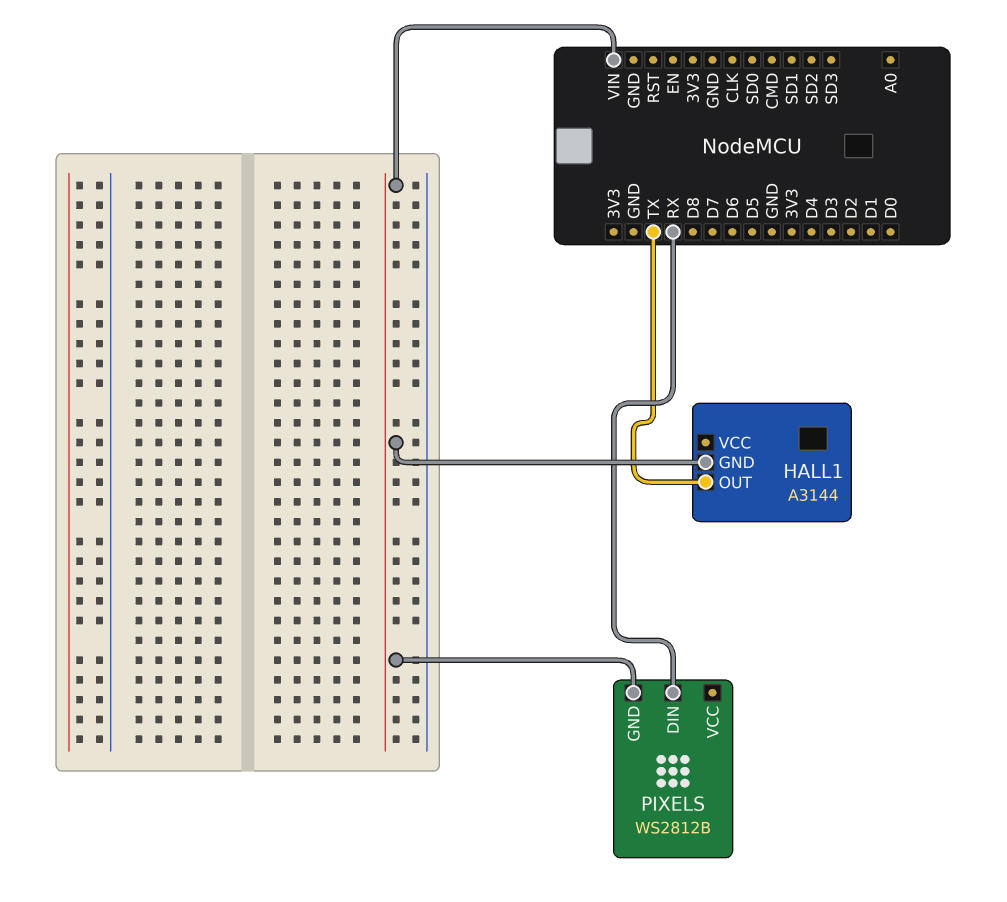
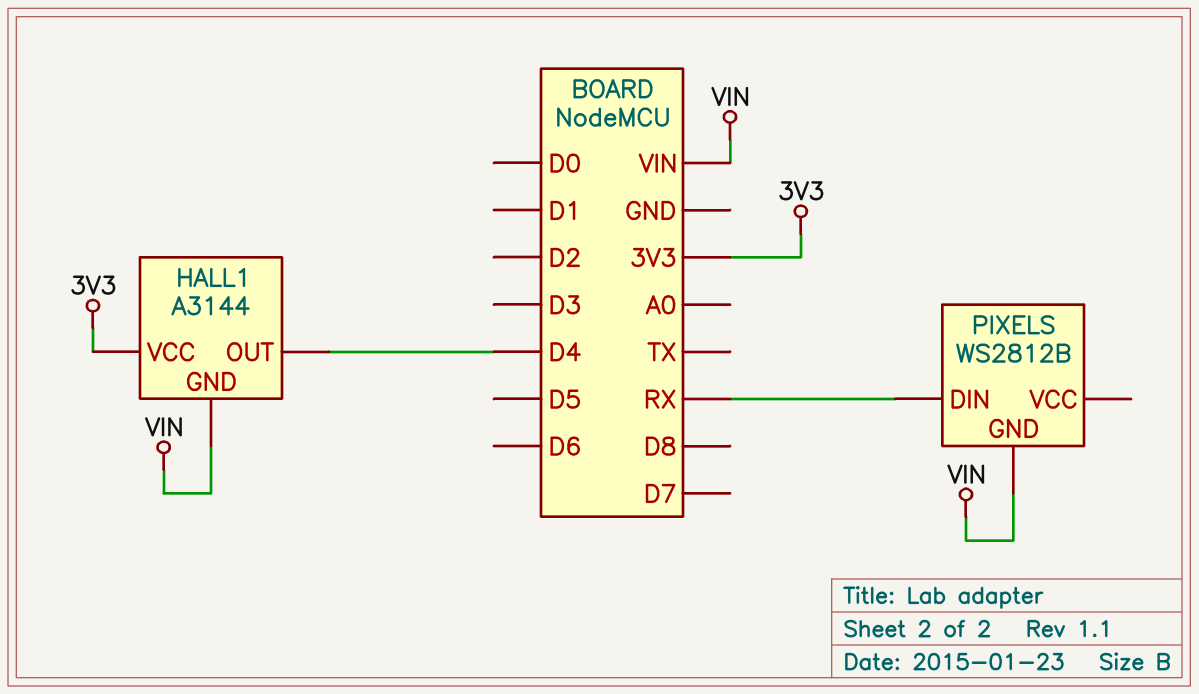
HALL1 pin OUT: TX -> D4
HALL1 pin VCC: none -> 3V3

